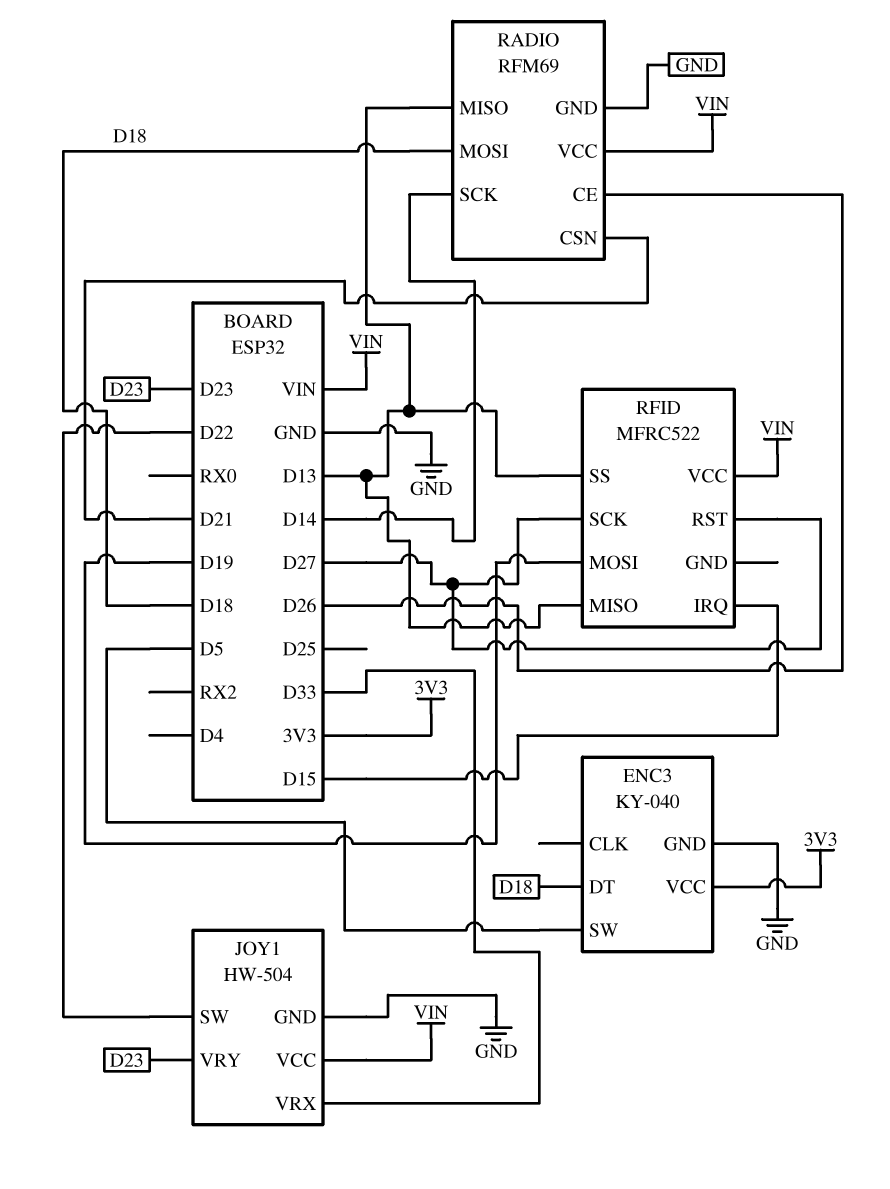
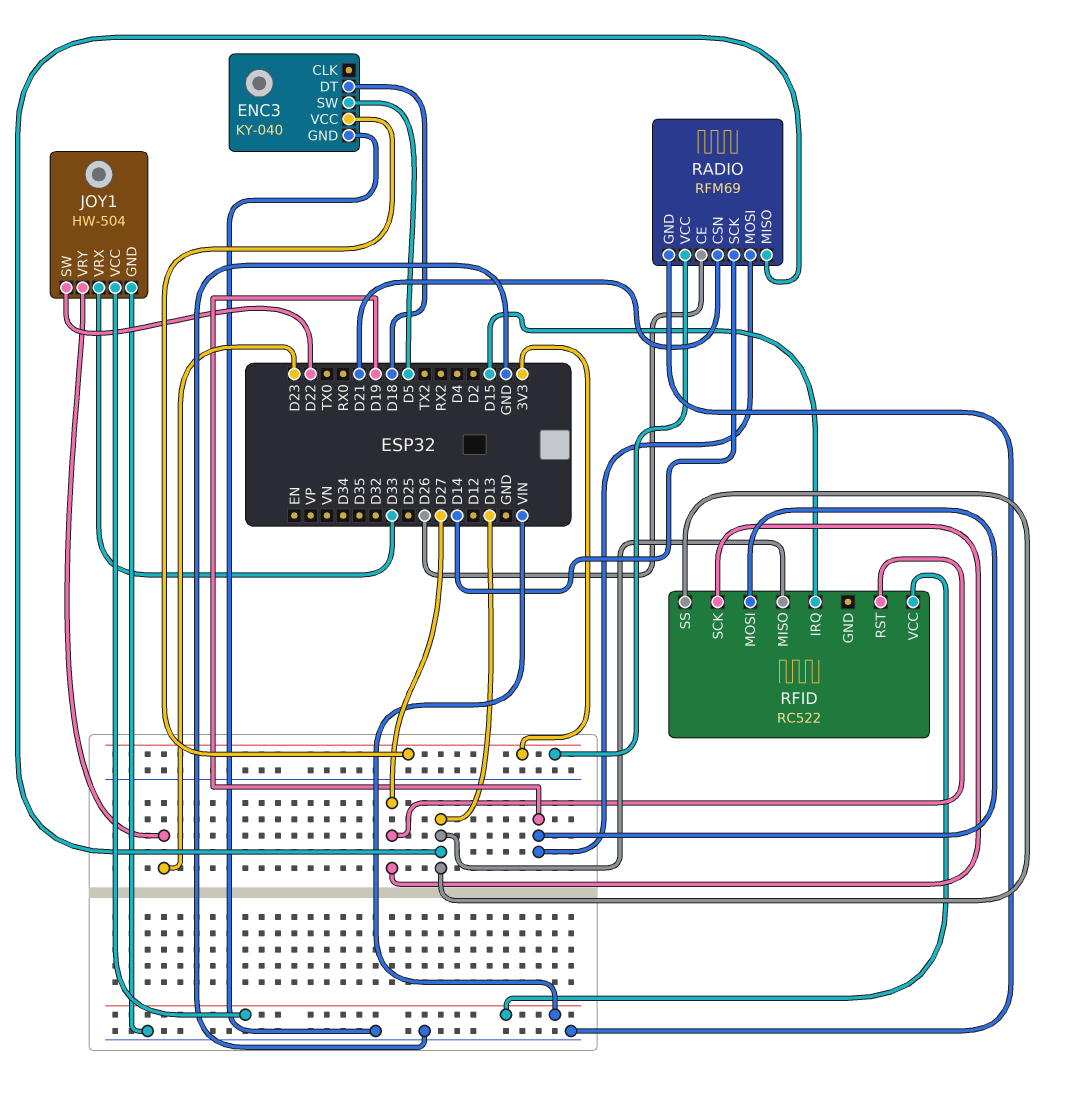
RADIO pin MOSI: D18 -> D19
RADIO pin VCC: VIN -> 3V3
RFID: MFRC522 -> RC522

